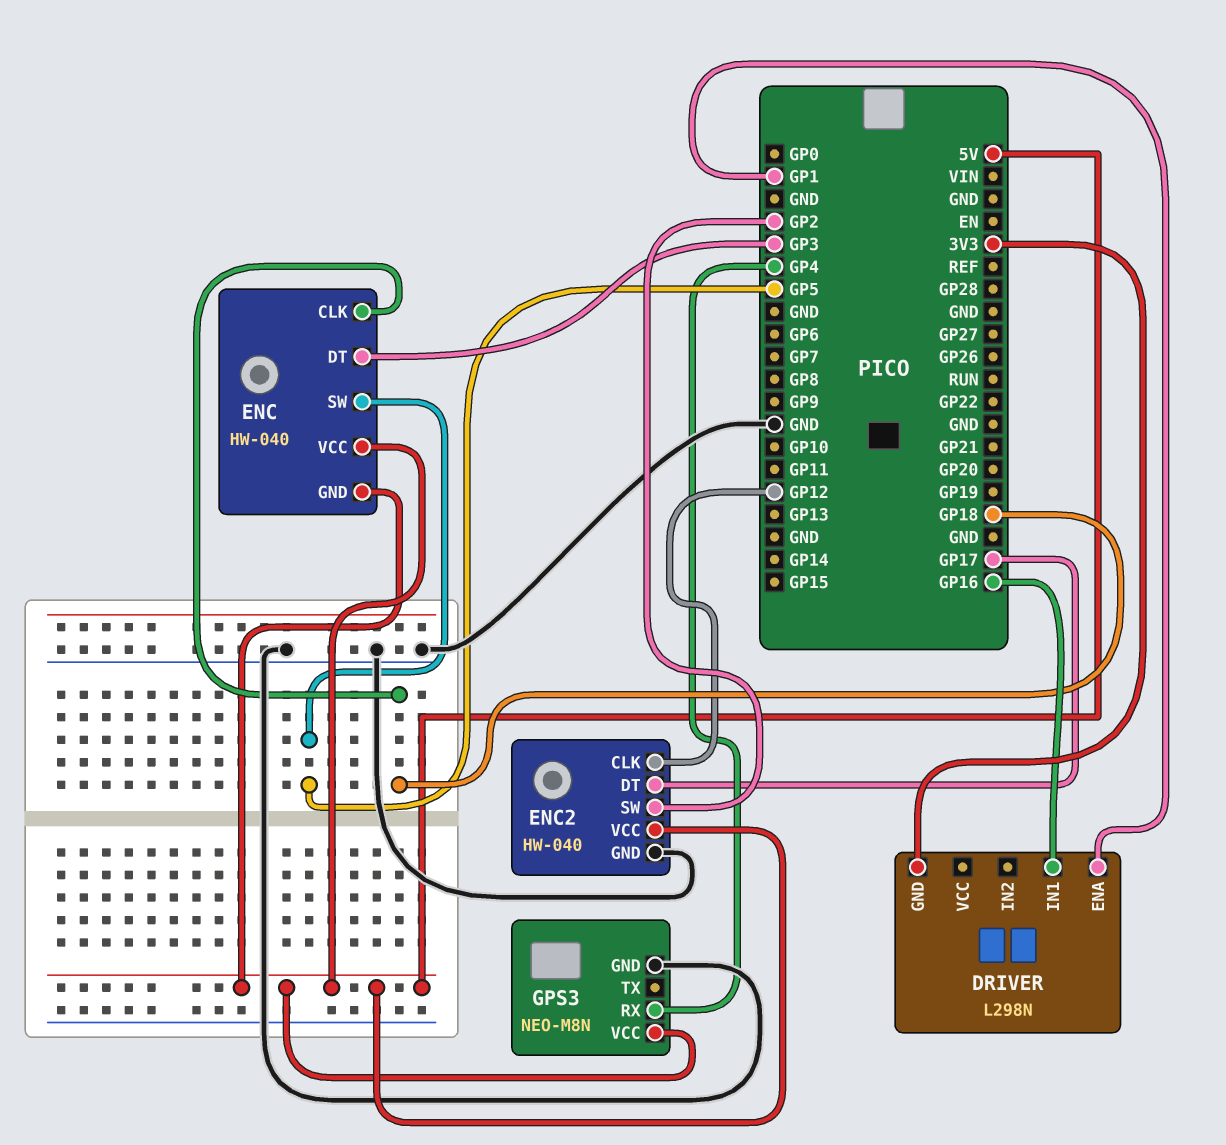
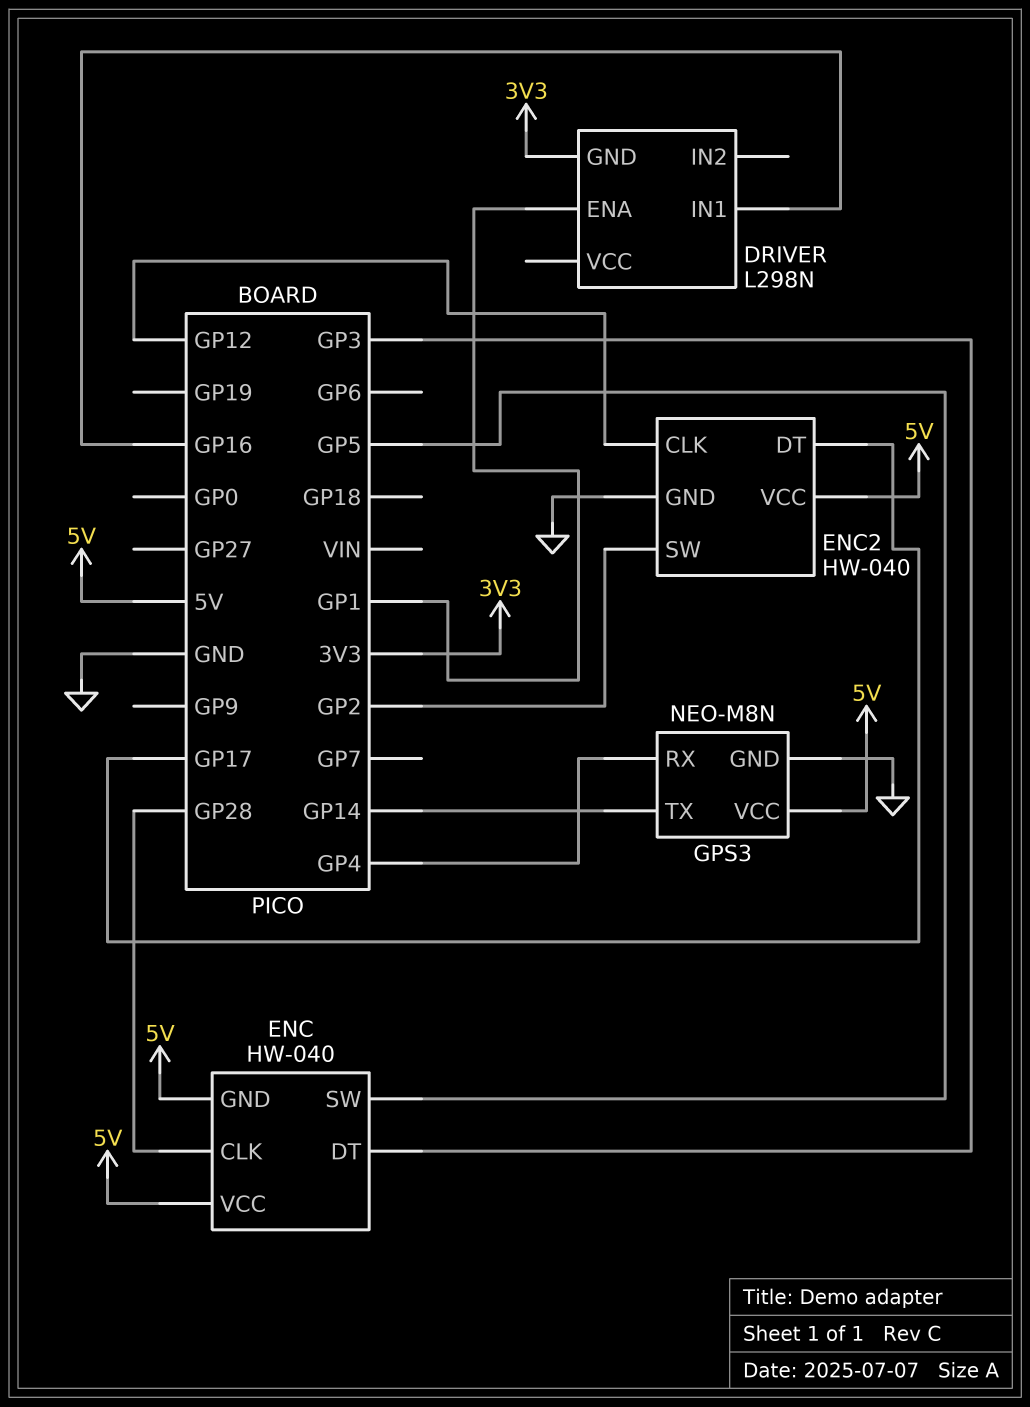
ENC pin CLK: GP18 -> GP28
GPS3 pin TX: none -> GP14

